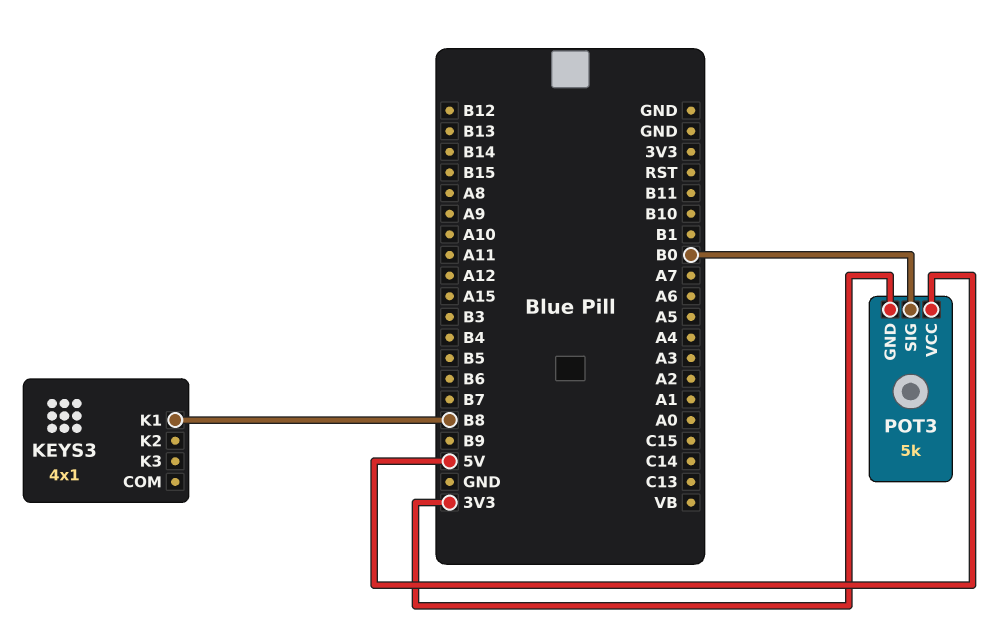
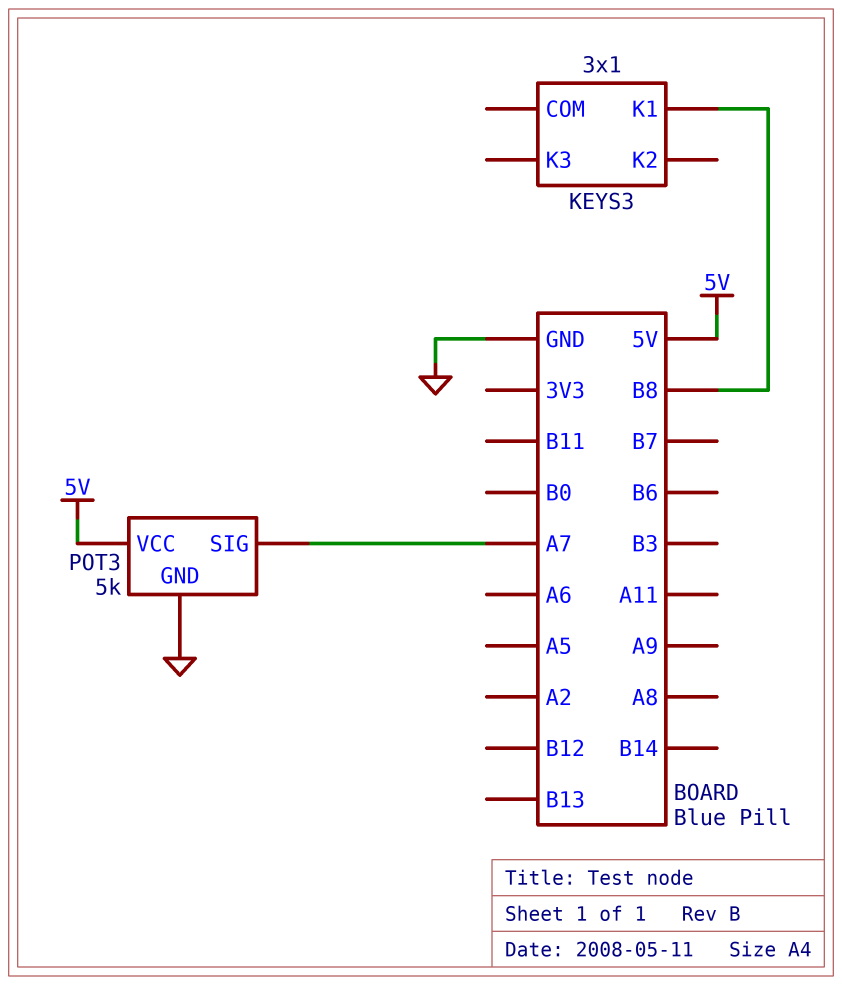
KEYS3: 4x1 -> 3x1
POT3 pin GND: 3V3 -> GND
POT3 pin SIG: B0 -> A7

